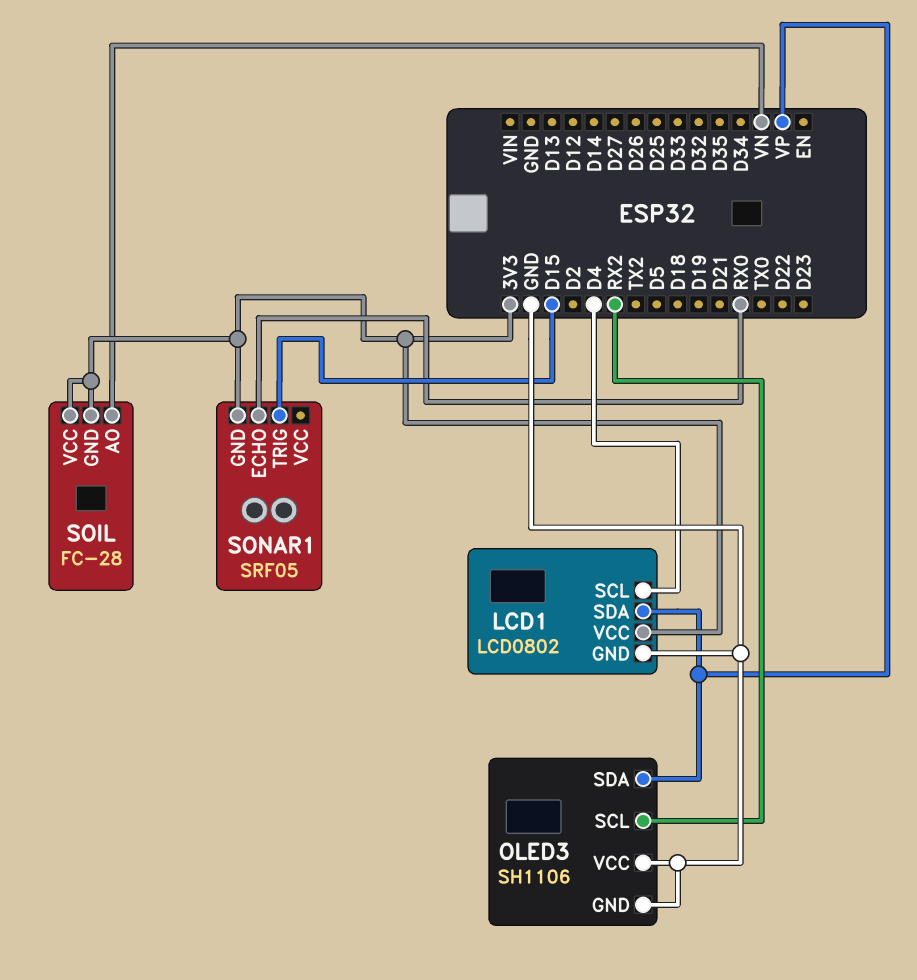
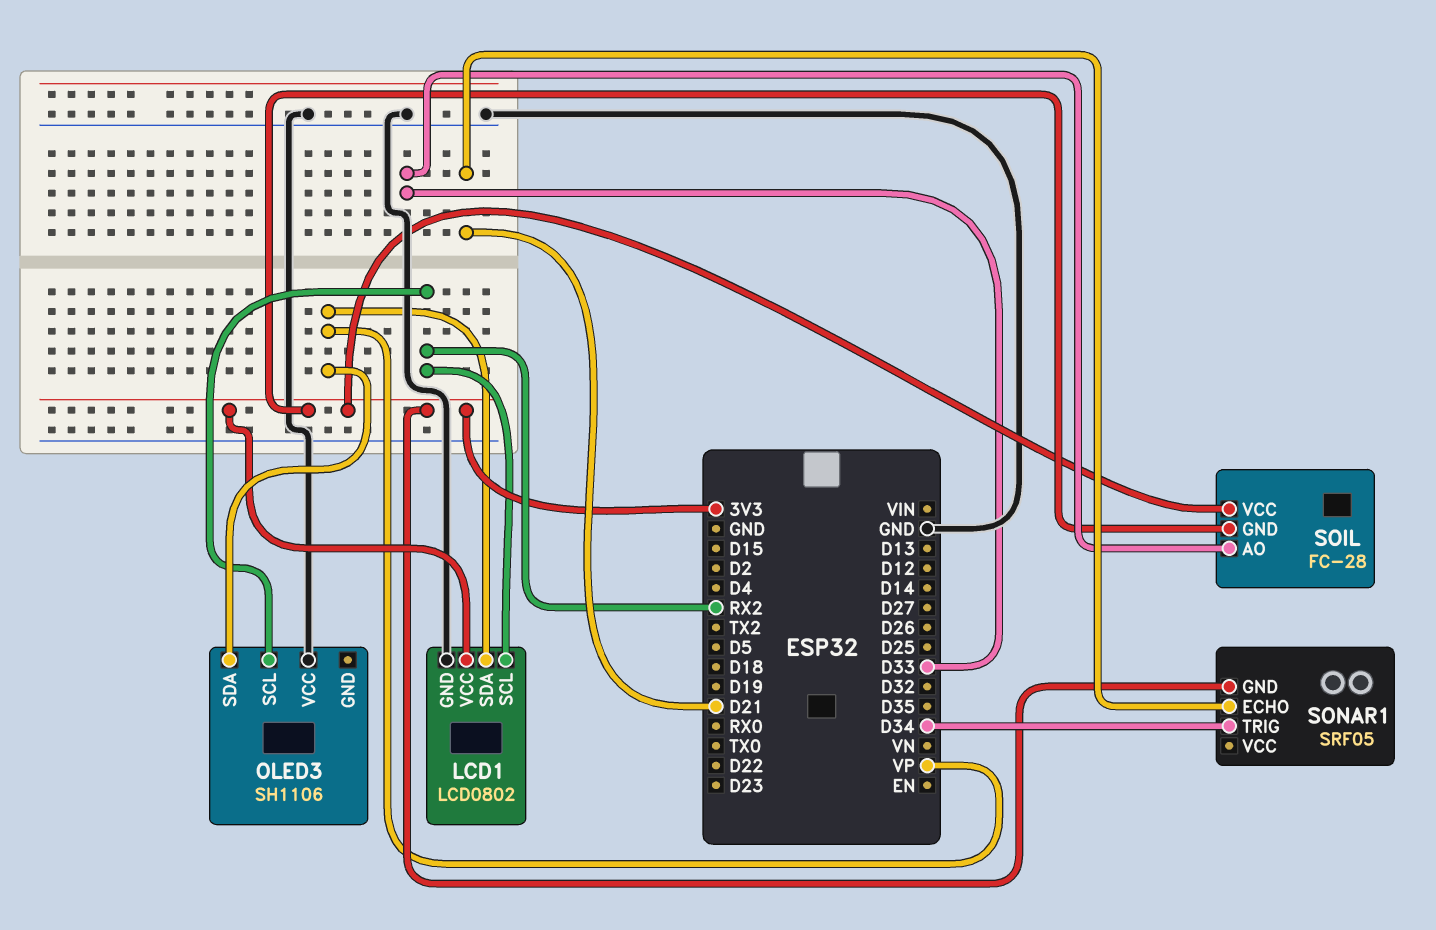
LCD1 pin SCL: D4 -> RX2
OLED3 pin GND: GND -> none
SOIL pin AO: VN -> D33
SONAR1 pin ECHO: RX0 -> D21
SONAR1 pin TRIG: D15 -> D34

